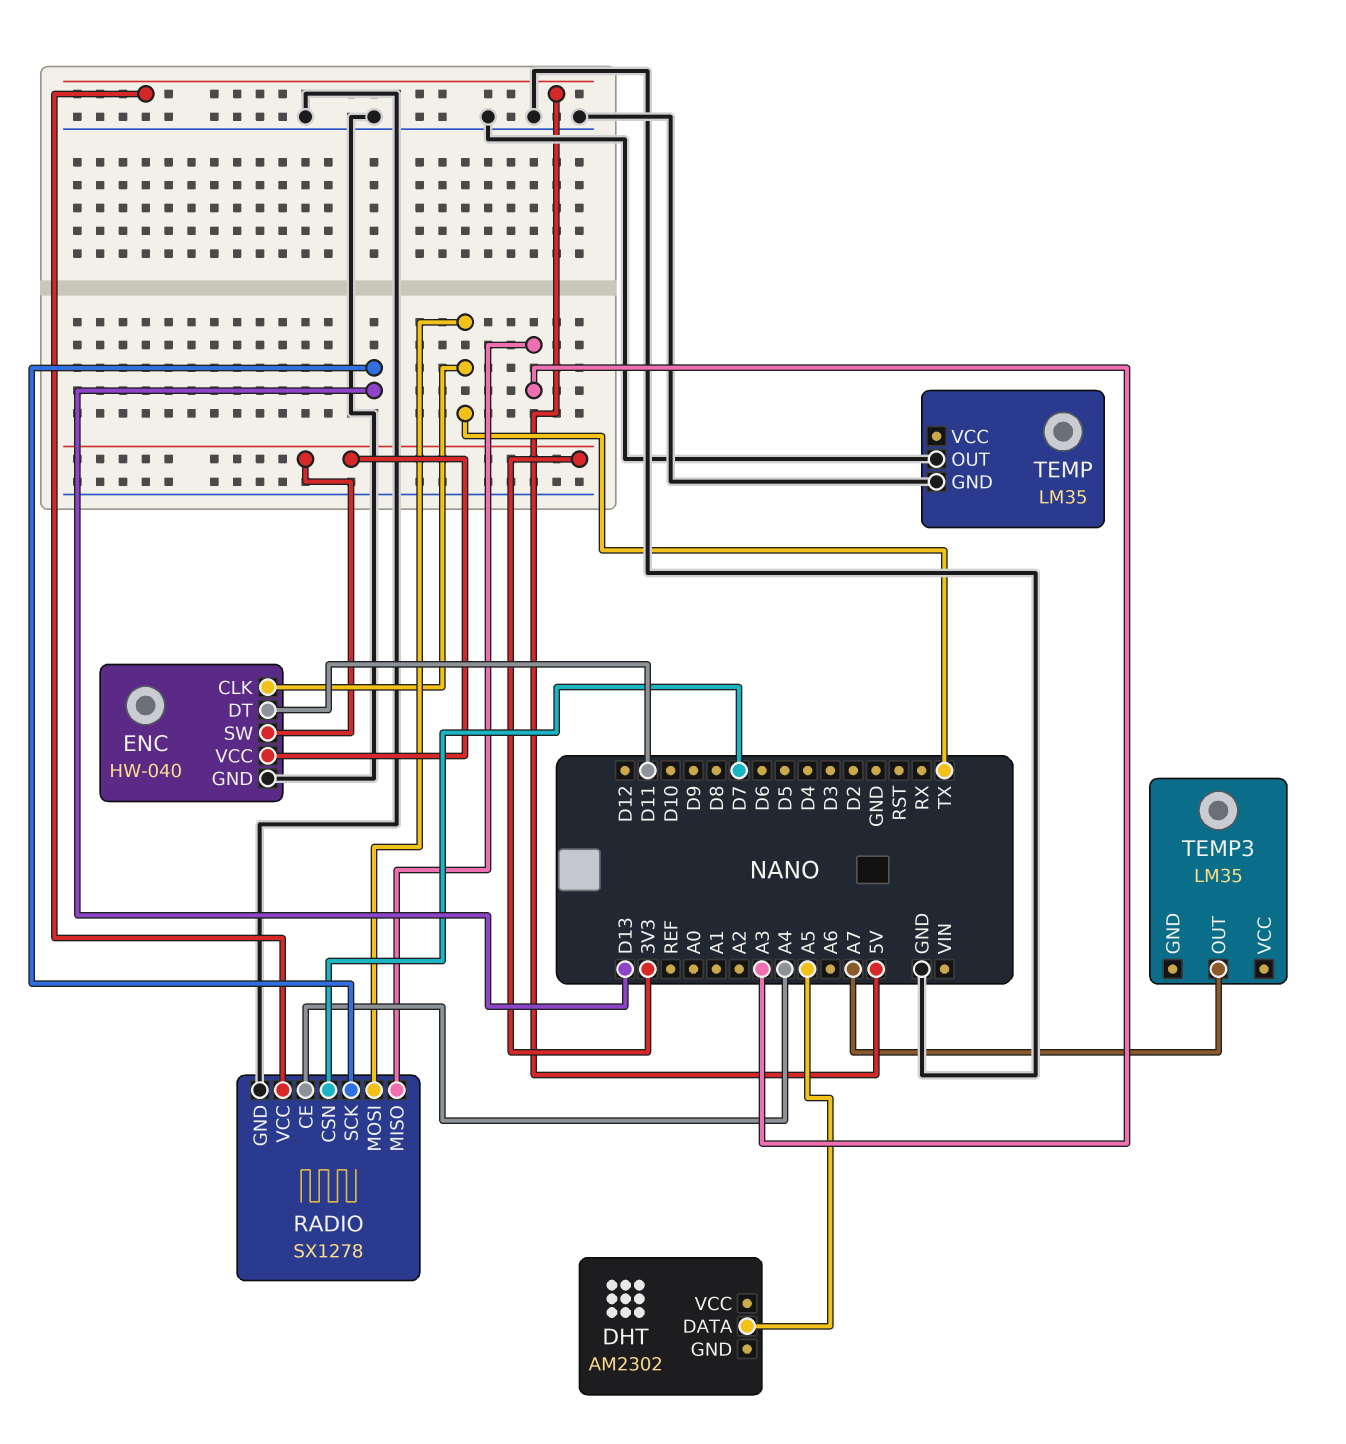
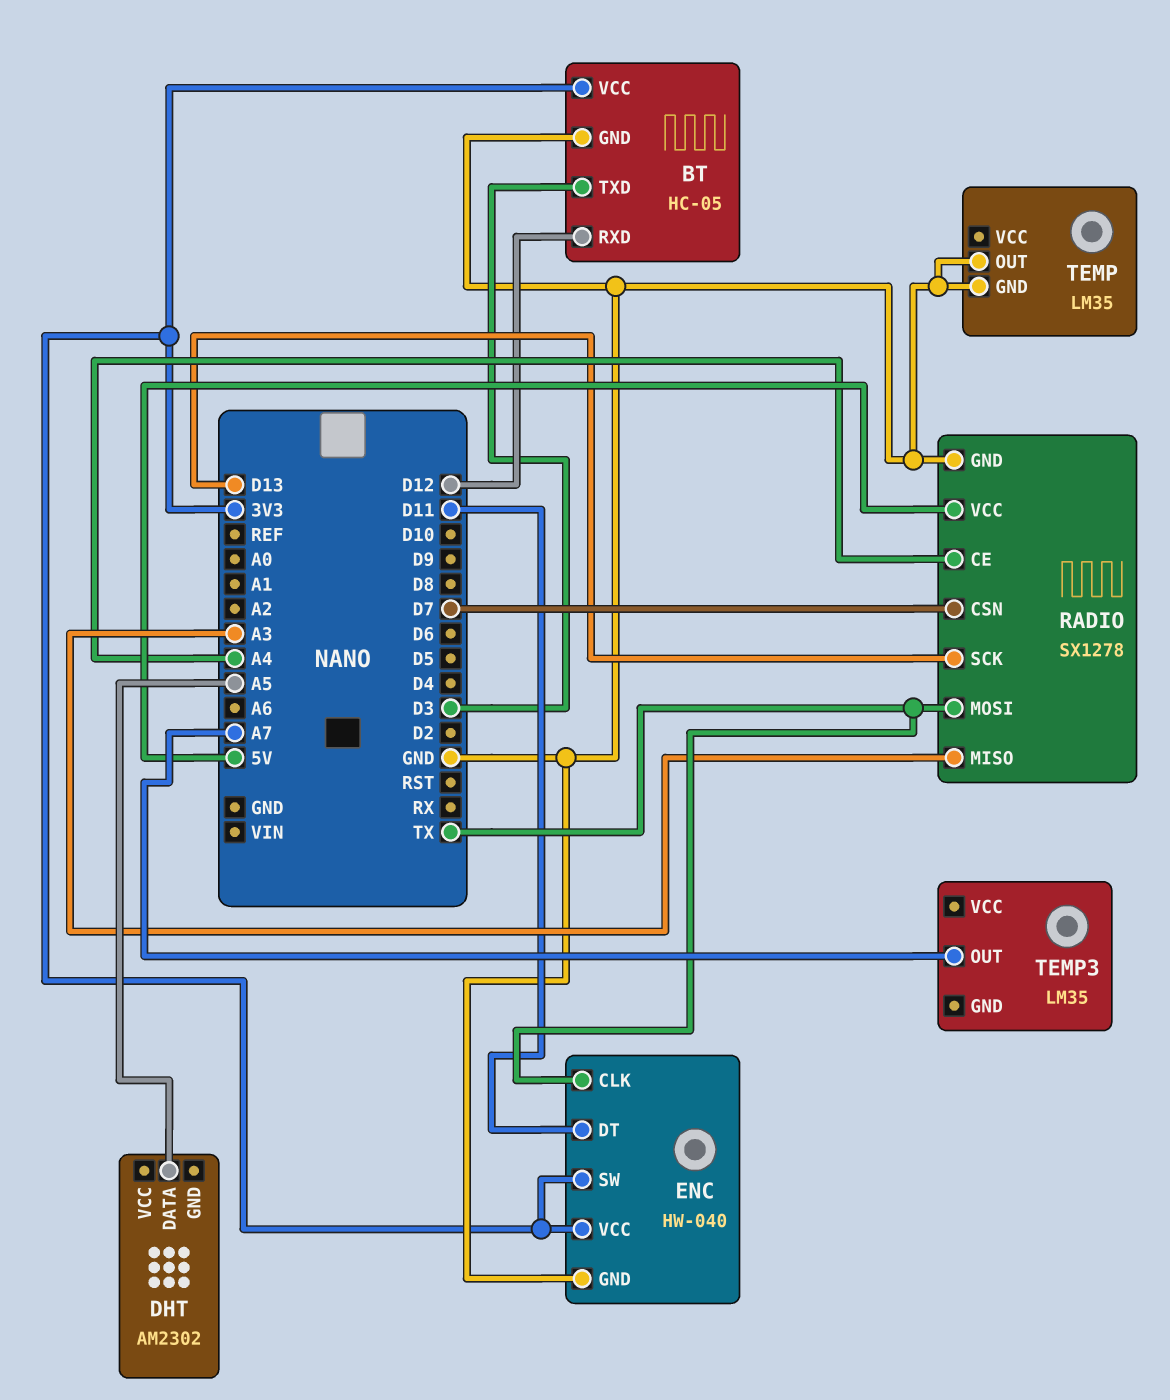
BT: none -> HC-05
BT pin GND: none -> GND
BT pin RXD: none -> D12
BT pin TXD: none -> D3
BT pin VCC: none -> 3V3

